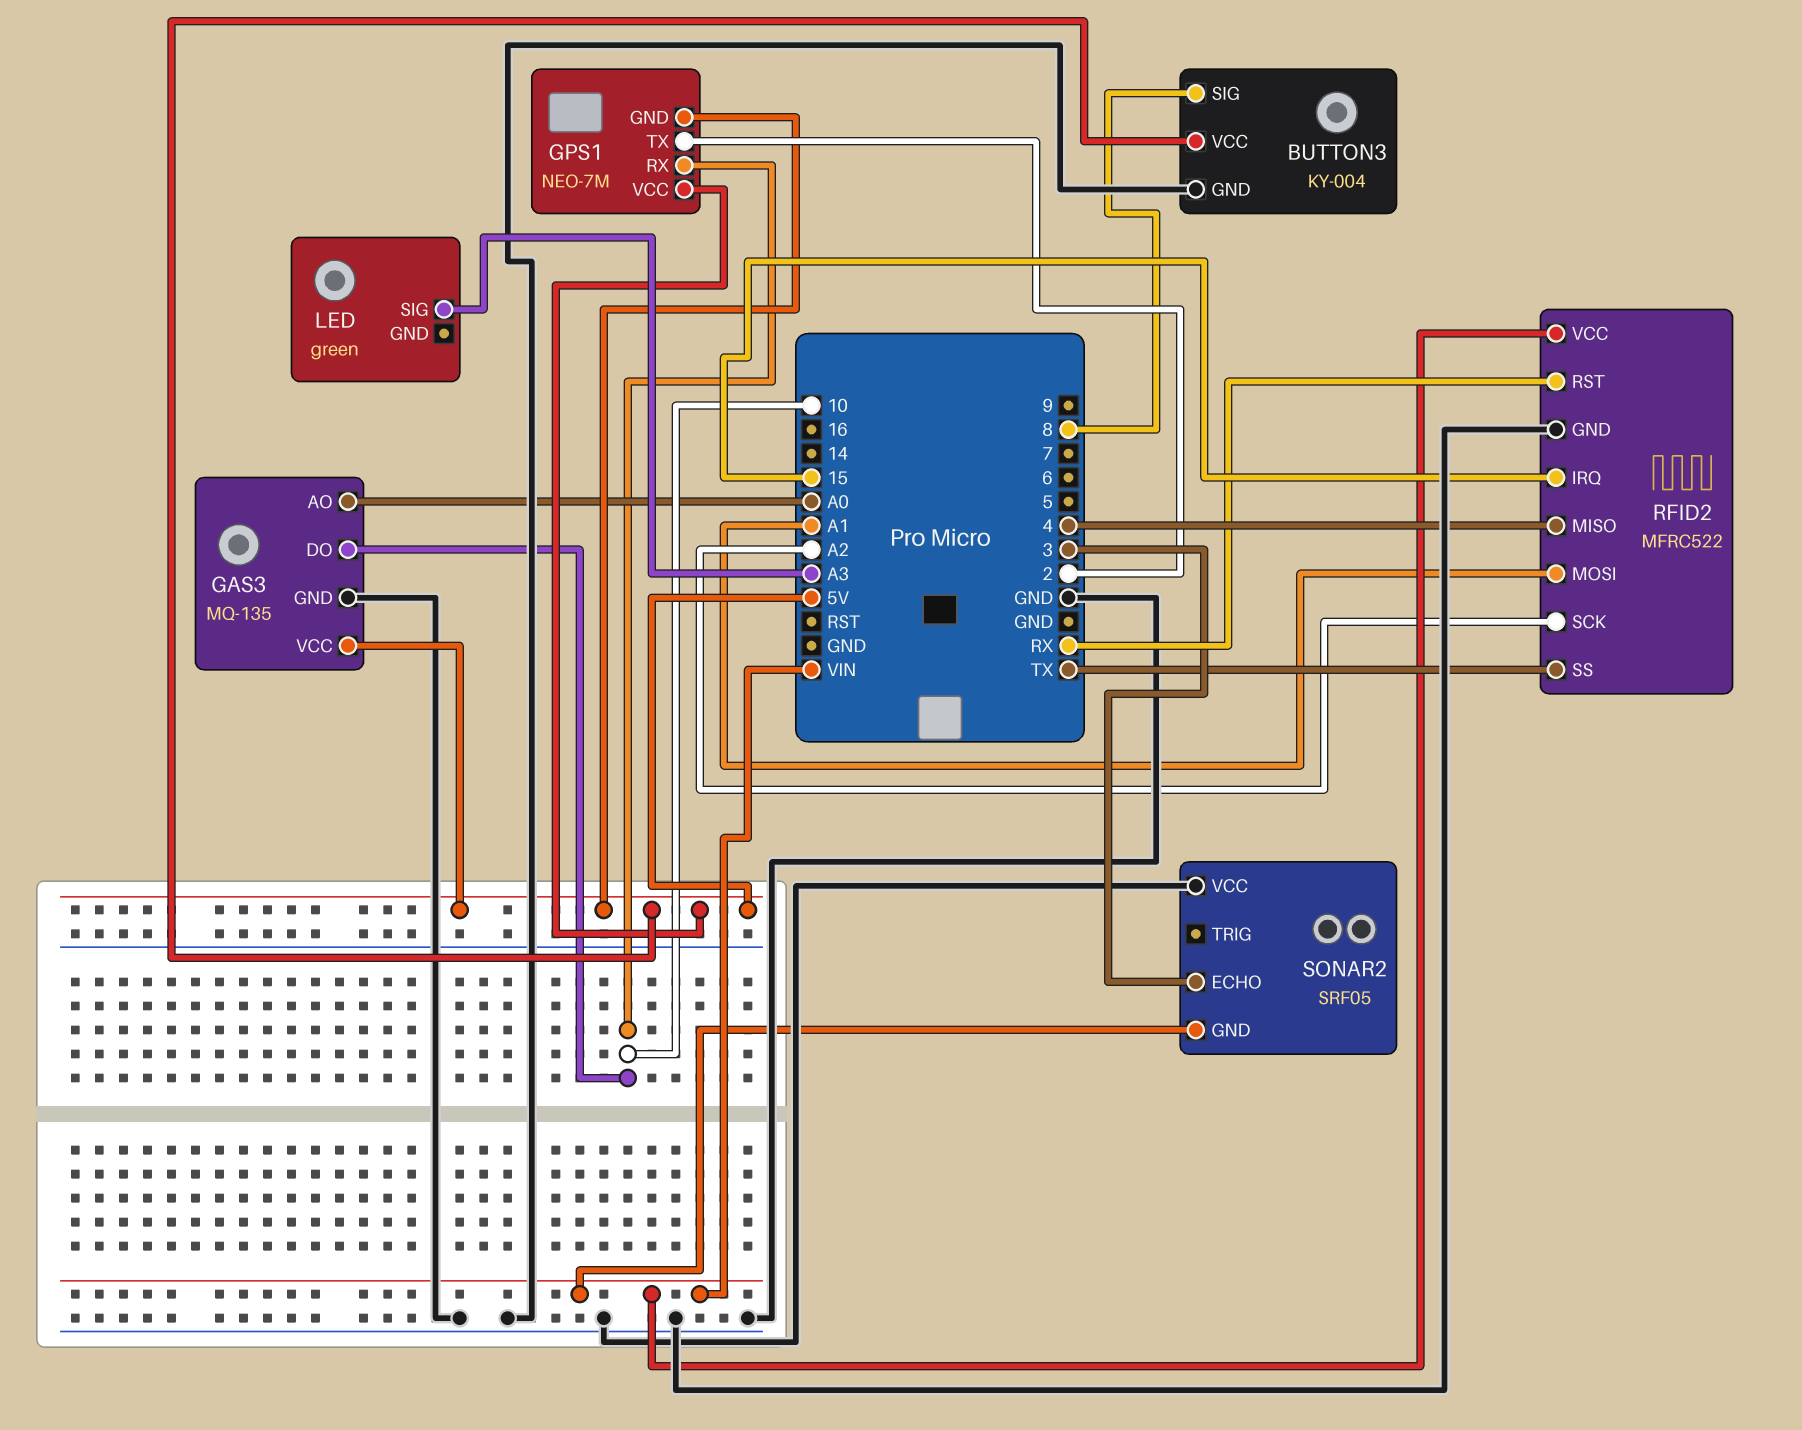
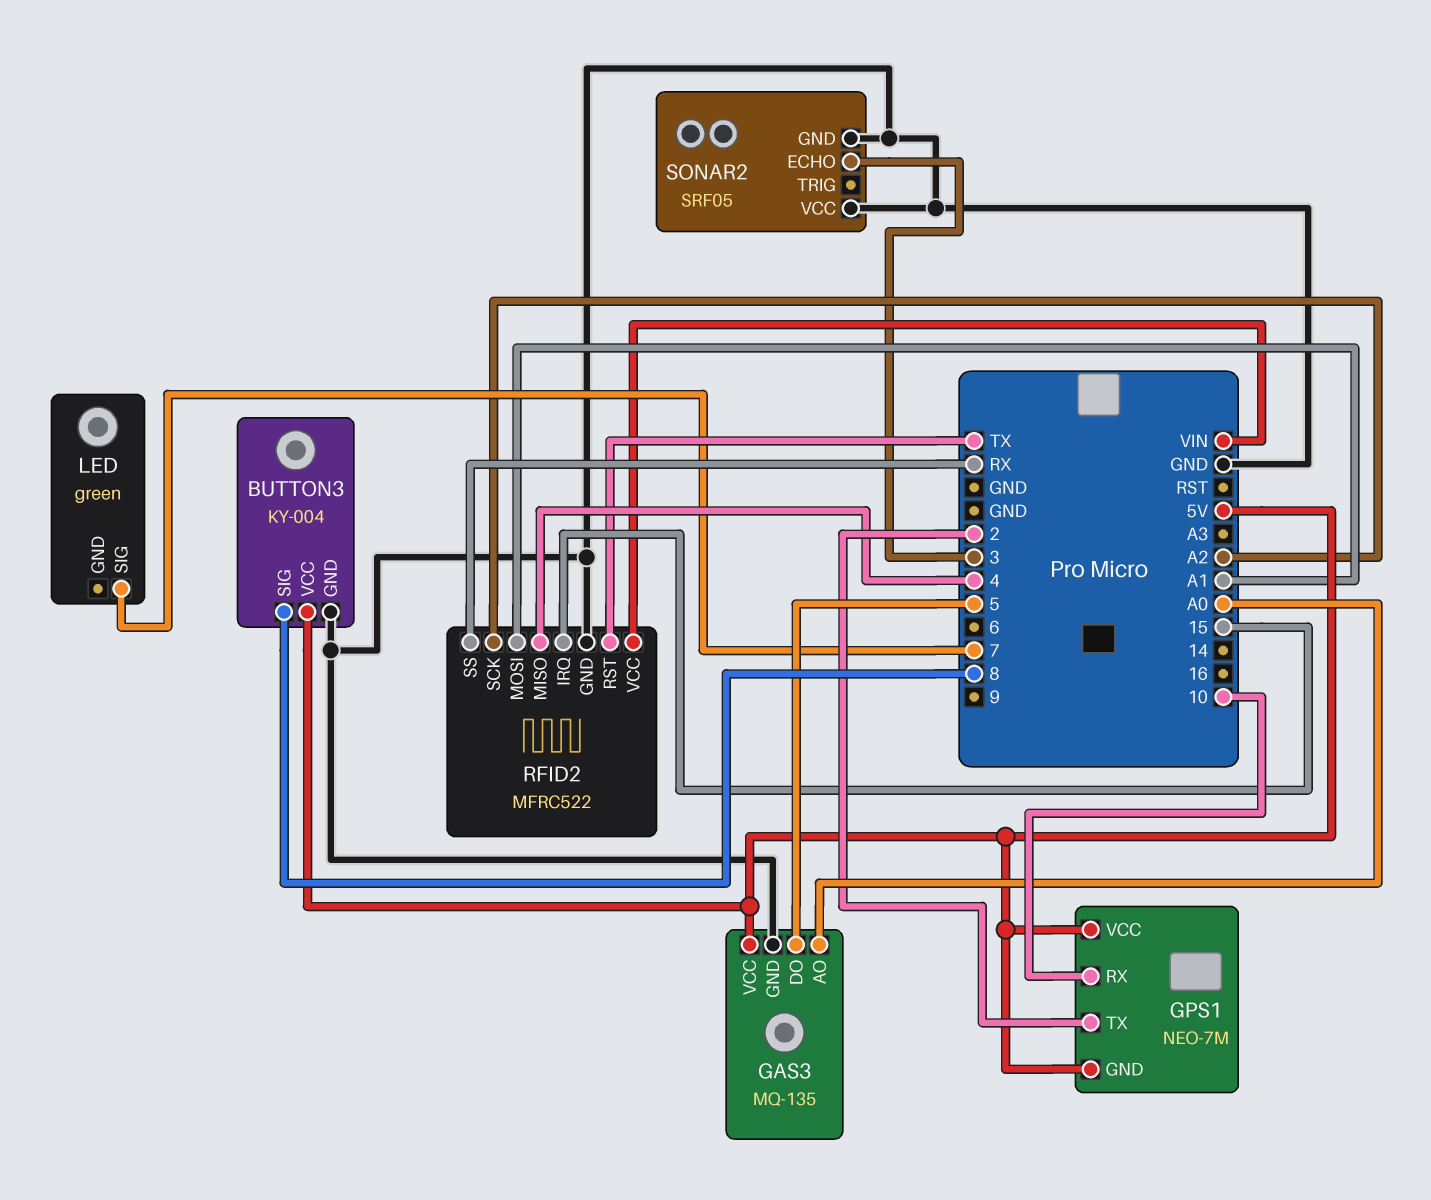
GAS3 pin DO: 10 -> 5
LED pin SIG: A3 -> 7
RFID2 pin RST: RX -> TX
RFID2 pin SS: TX -> RX
SONAR2 pin GND: VIN -> GND

